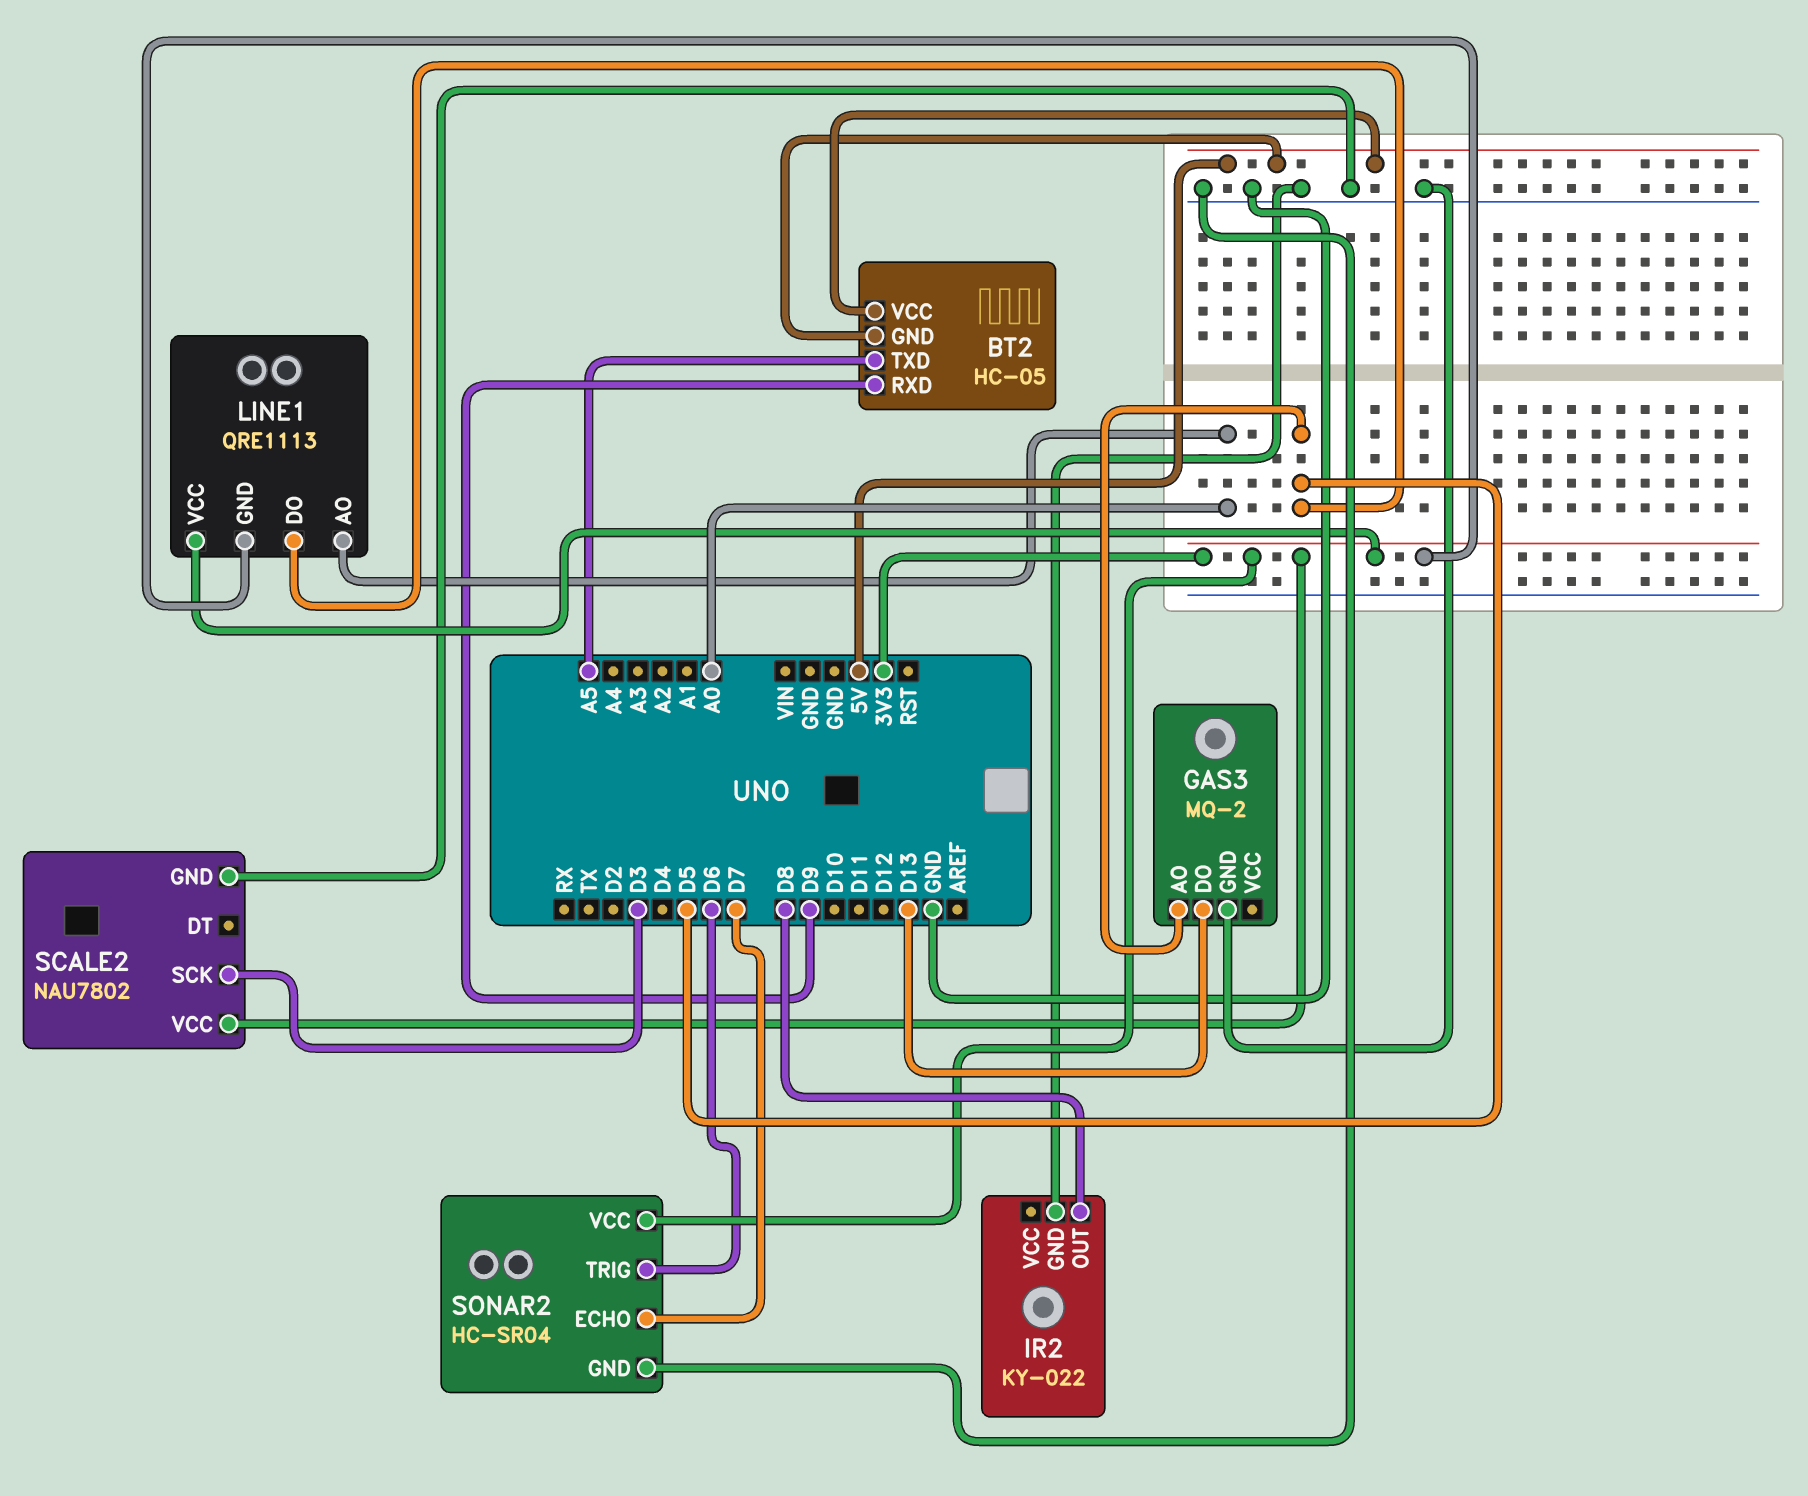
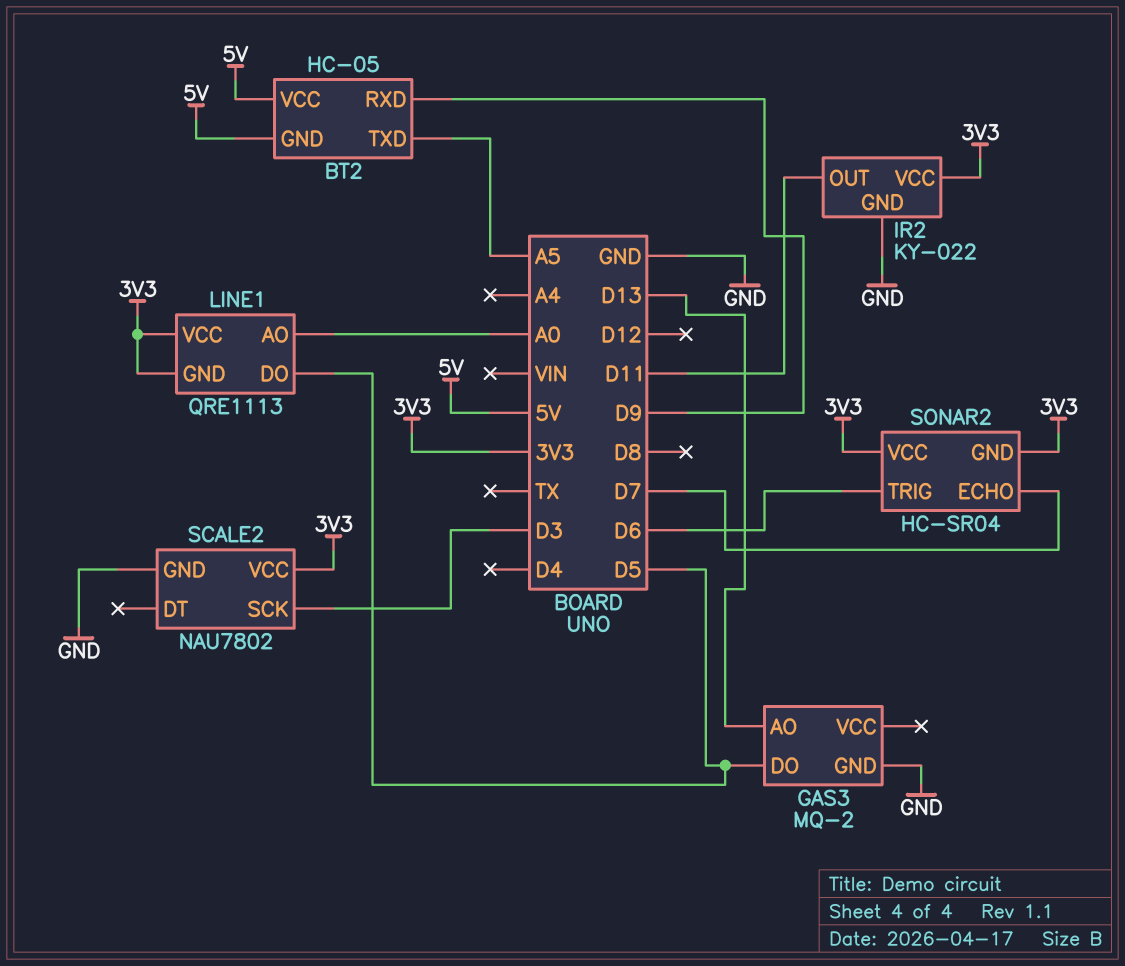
GAS3 pin AO: D5 -> D13
GAS3 pin DO: D13 -> D5
IR2 pin OUT: D8 -> D11
IR2 pin VCC: none -> 3V3
SONAR2 pin GND: GND -> 3V3

